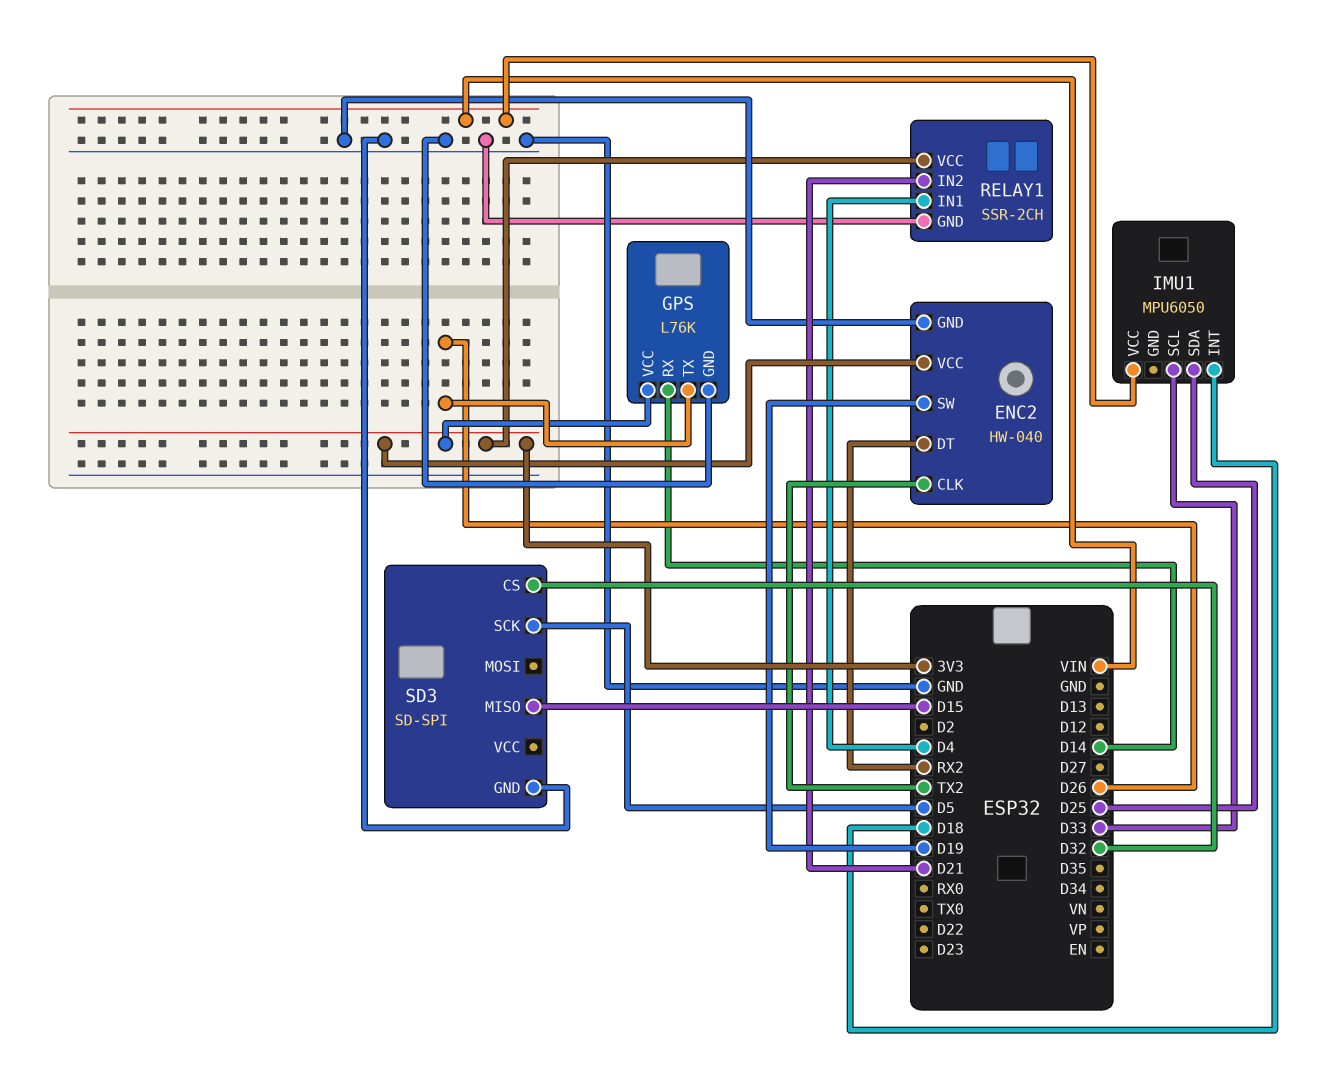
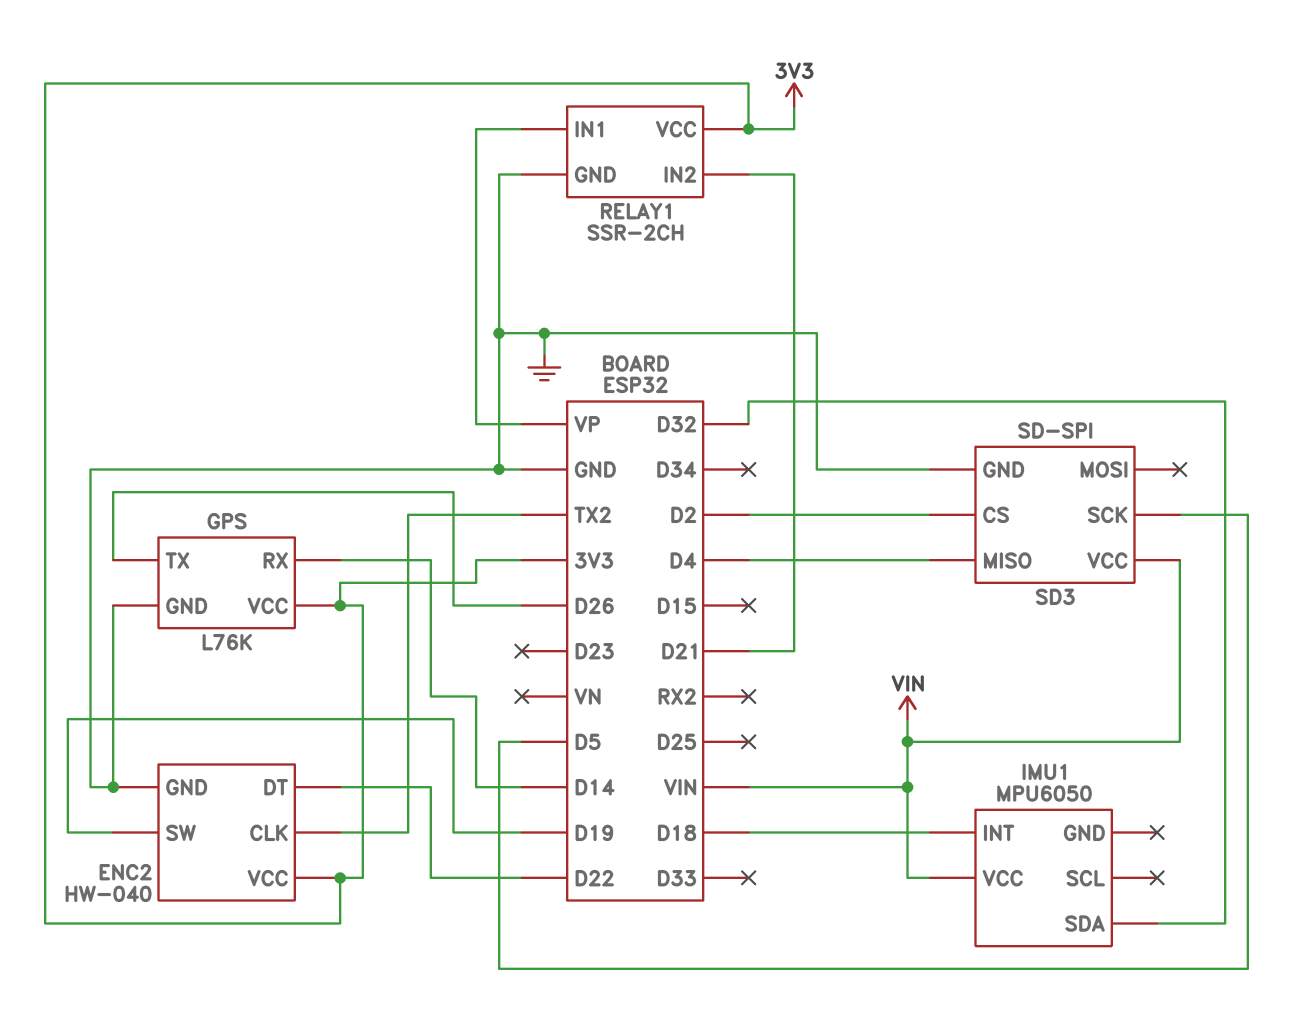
ENC2 pin DT: RX2 -> D22
IMU1 pin SCL: D33 -> none
IMU1 pin SDA: D25 -> D32
RELAY1 pin IN1: D4 -> VP
SD3 pin CS: D32 -> D2
SD3 pin MISO: D15 -> D4
SD3 pin VCC: none -> VIN

